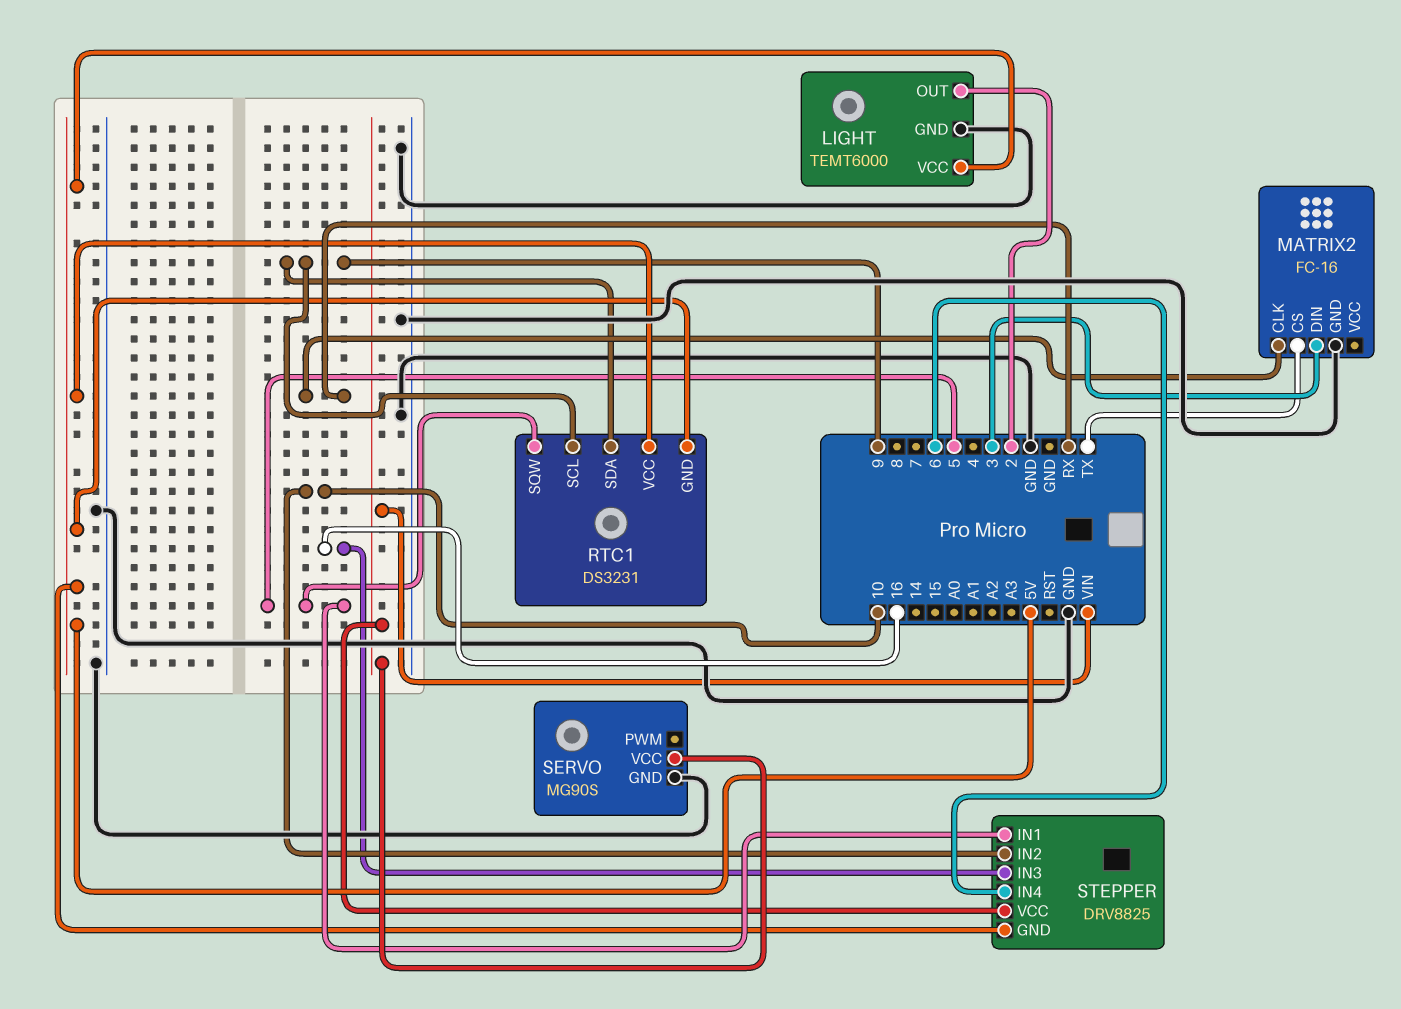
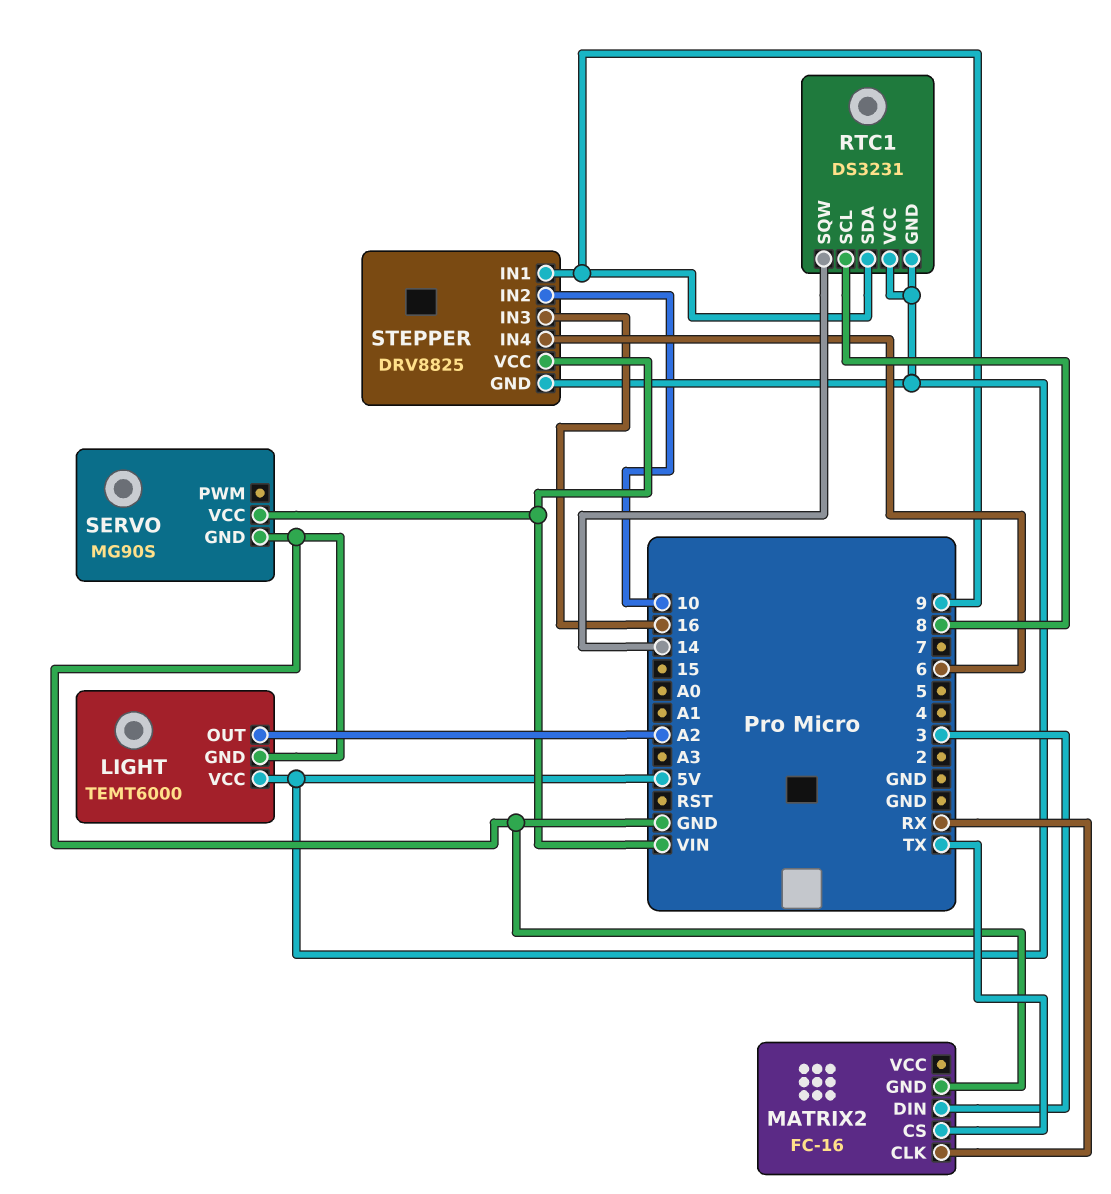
LIGHT pin OUT: 2 -> A2
RTC1 pin SCL: 9 -> 8
RTC1 pin SQW: 5 -> 14
STEPPER pin IN1: 5 -> 9

